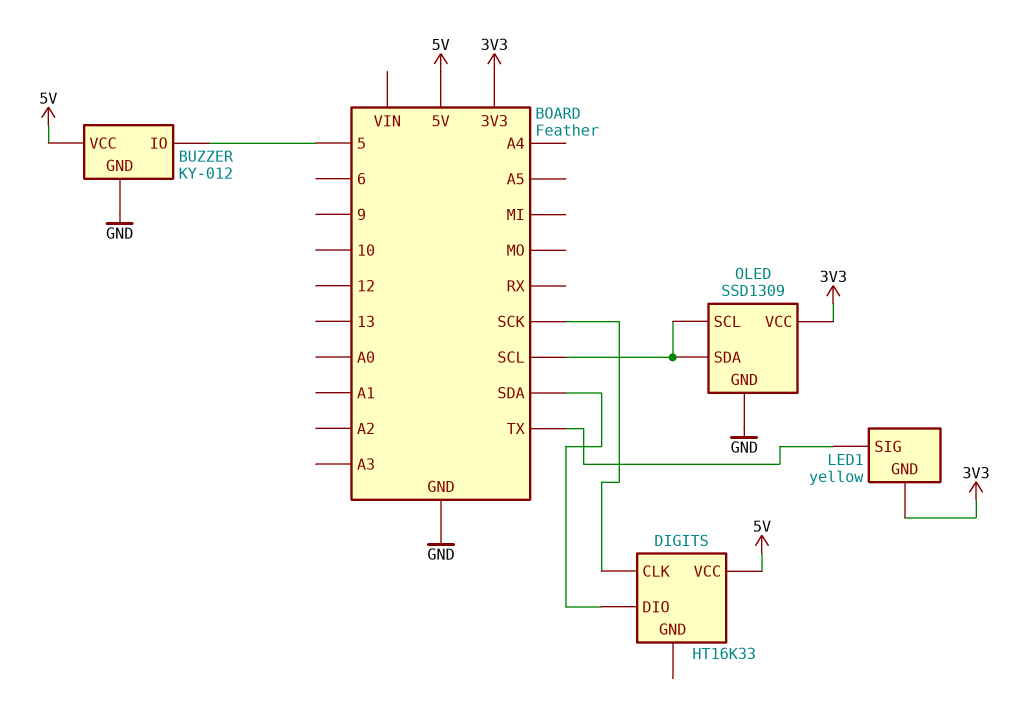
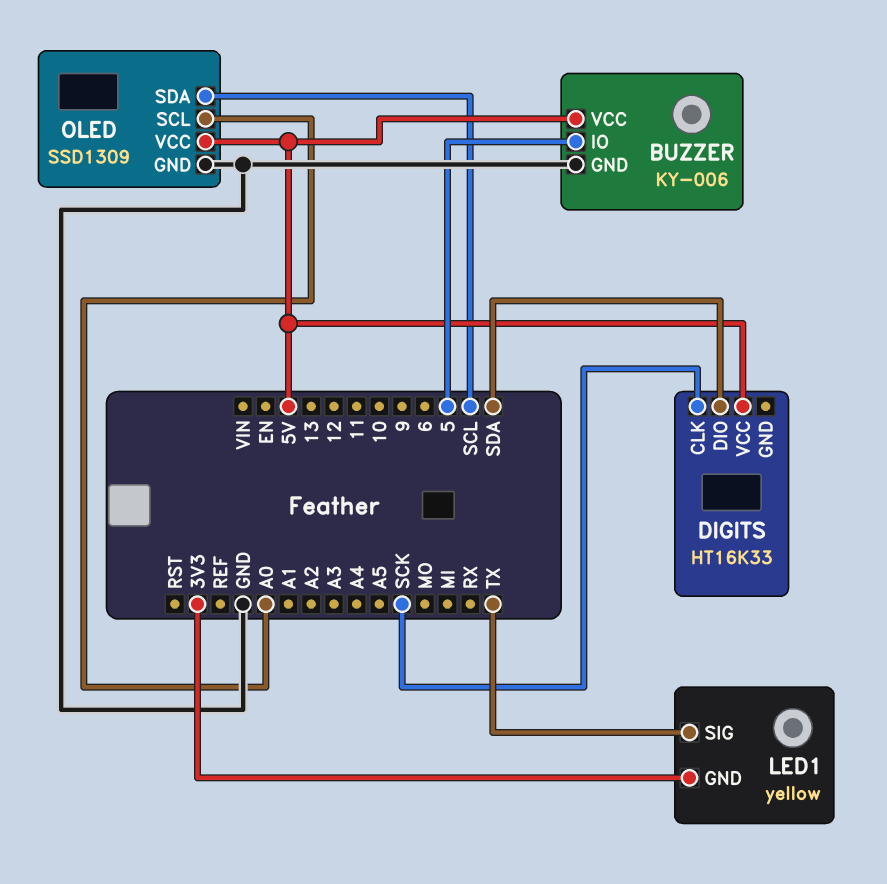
BUZZER: KY-012 -> KY-006
OLED pin SCL: SCL -> A0
OLED pin VCC: 3V3 -> 5V

